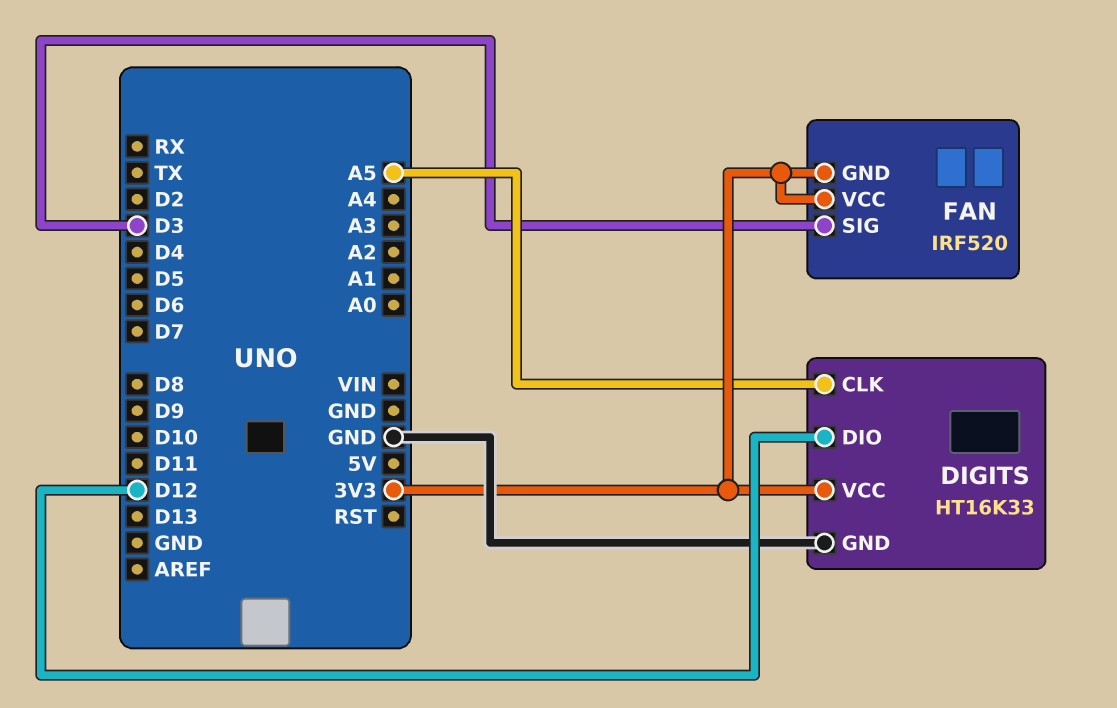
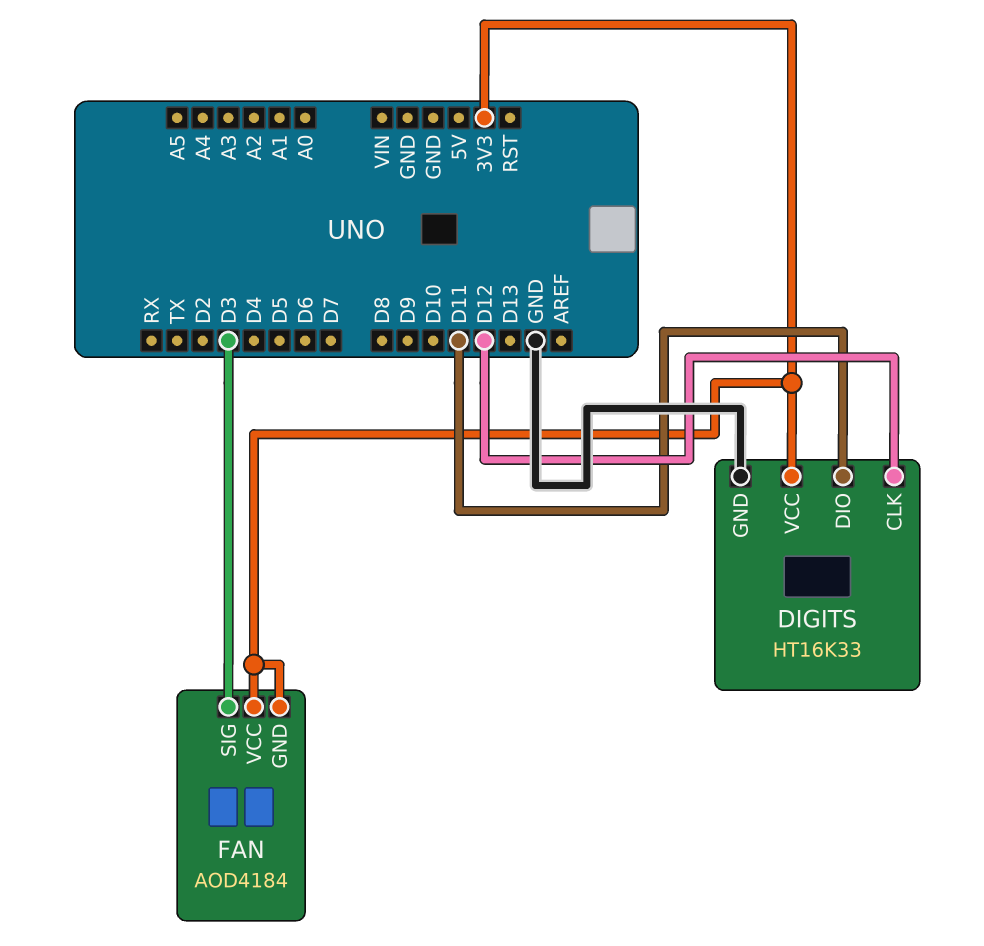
DIGITS pin CLK: A5 -> D12
DIGITS pin DIO: D12 -> D11
FAN: IRF520 -> AOD4184

